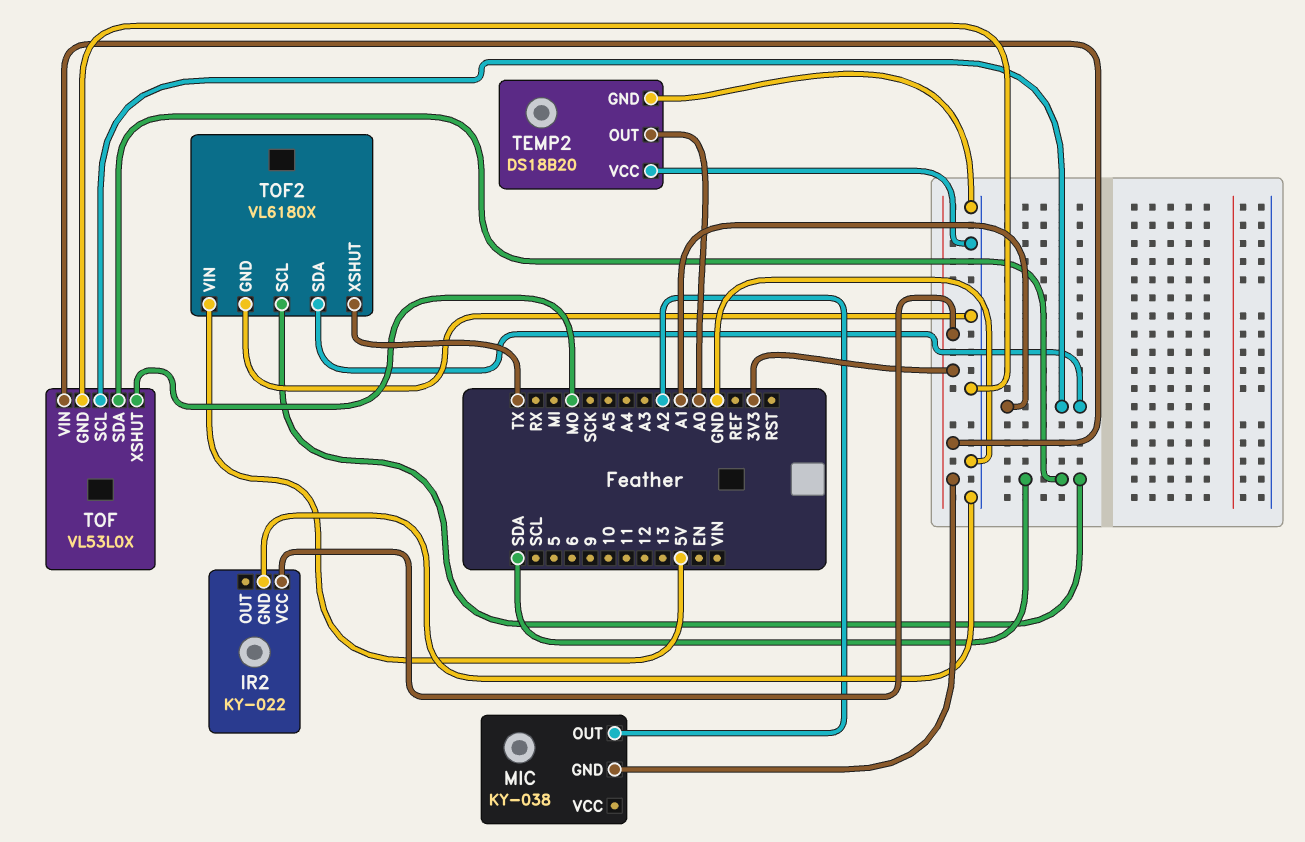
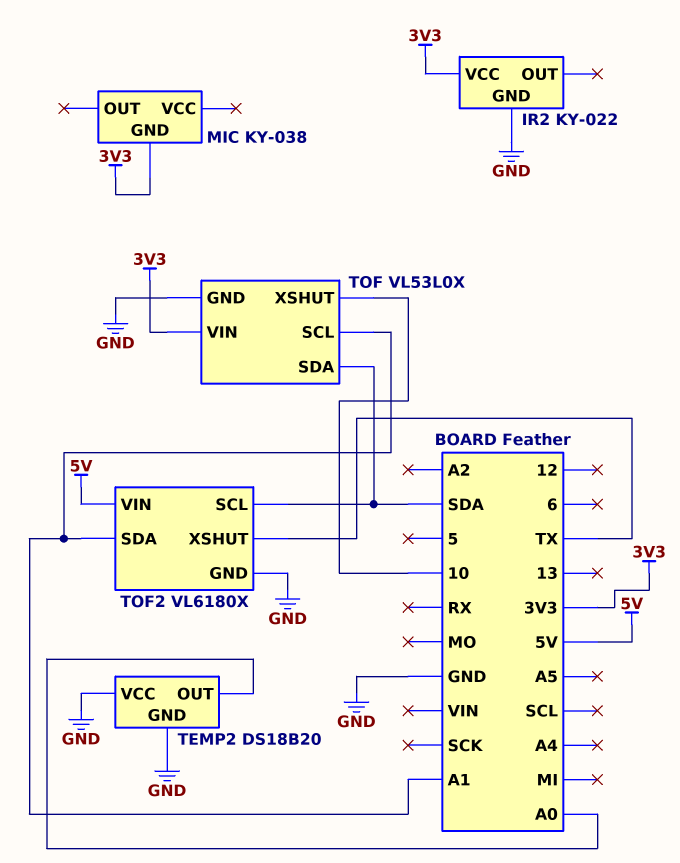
MIC pin OUT: A2 -> none
TOF pin XSHUT: MO -> 10

